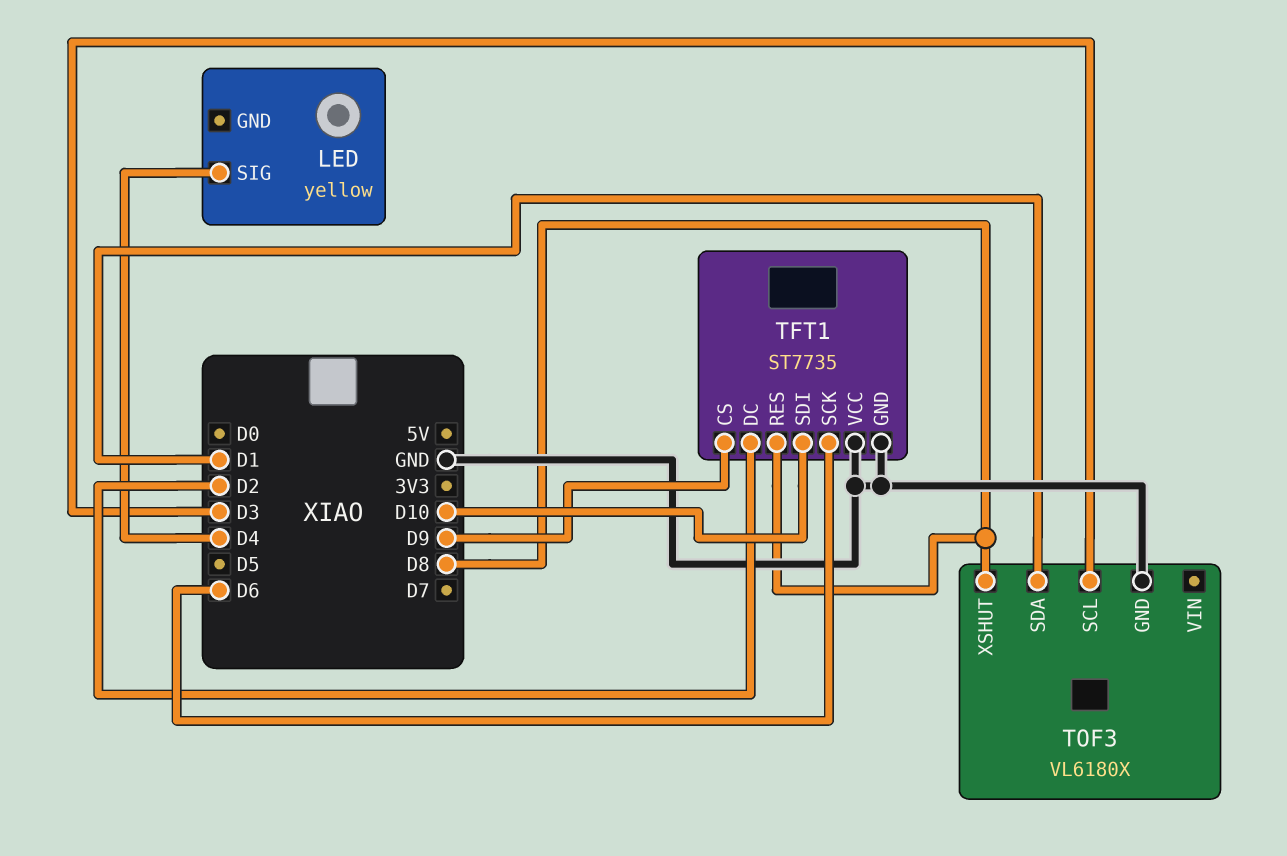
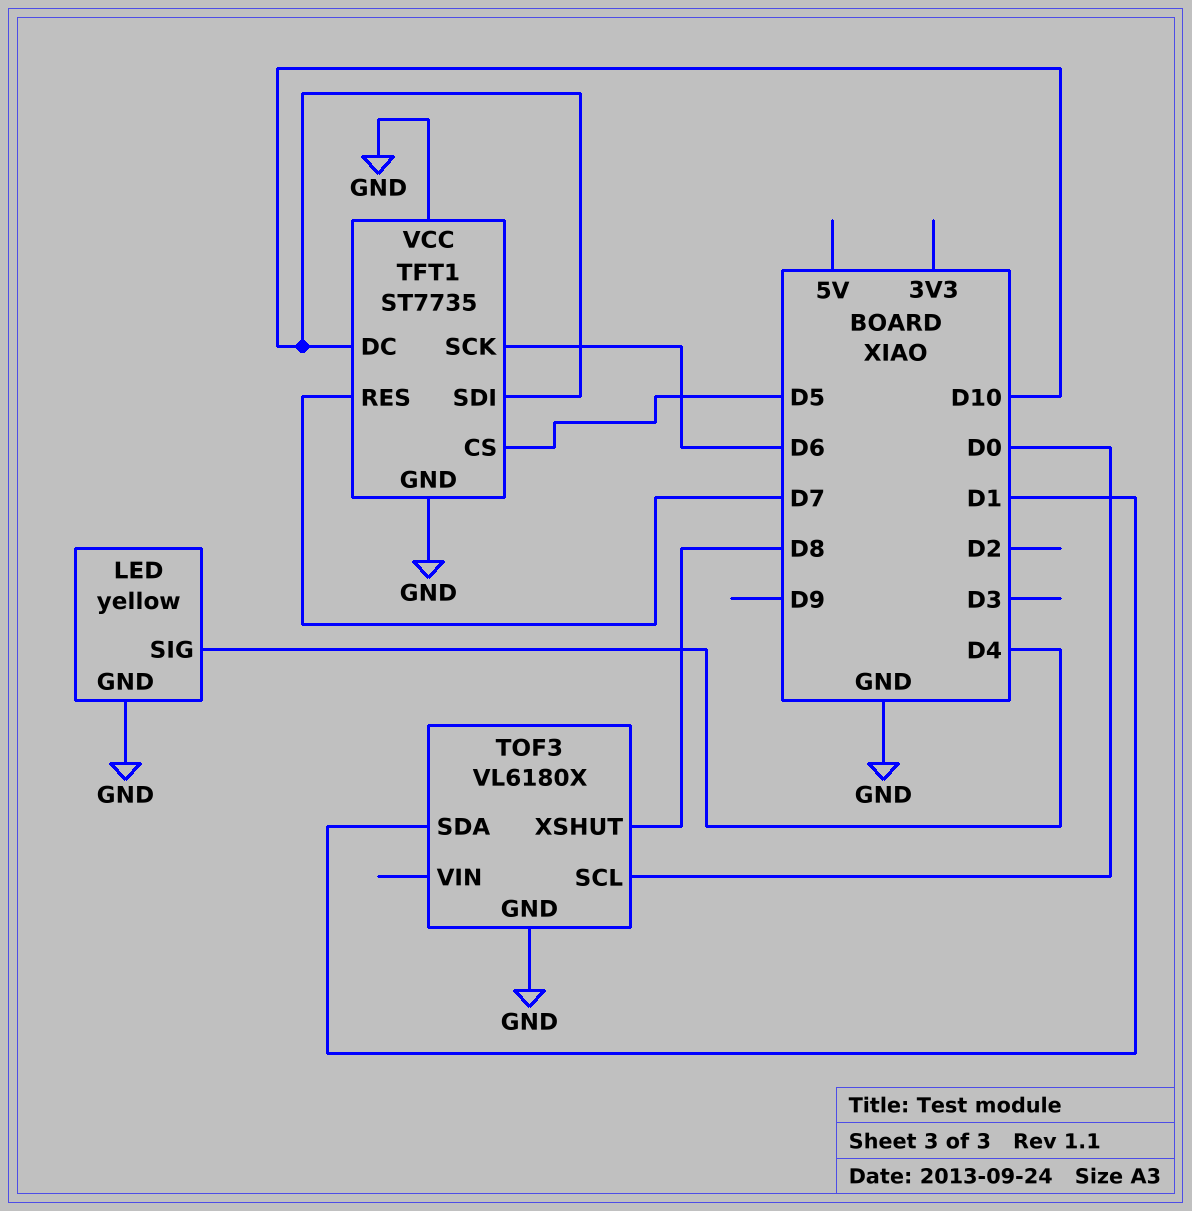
LED pin GND: none -> GND
TFT1 pin CS: D9 -> D5
TFT1 pin DC: D2 -> D10
TFT1 pin RES: D8 -> D7
TOF3 pin SCL: D3 -> D0

